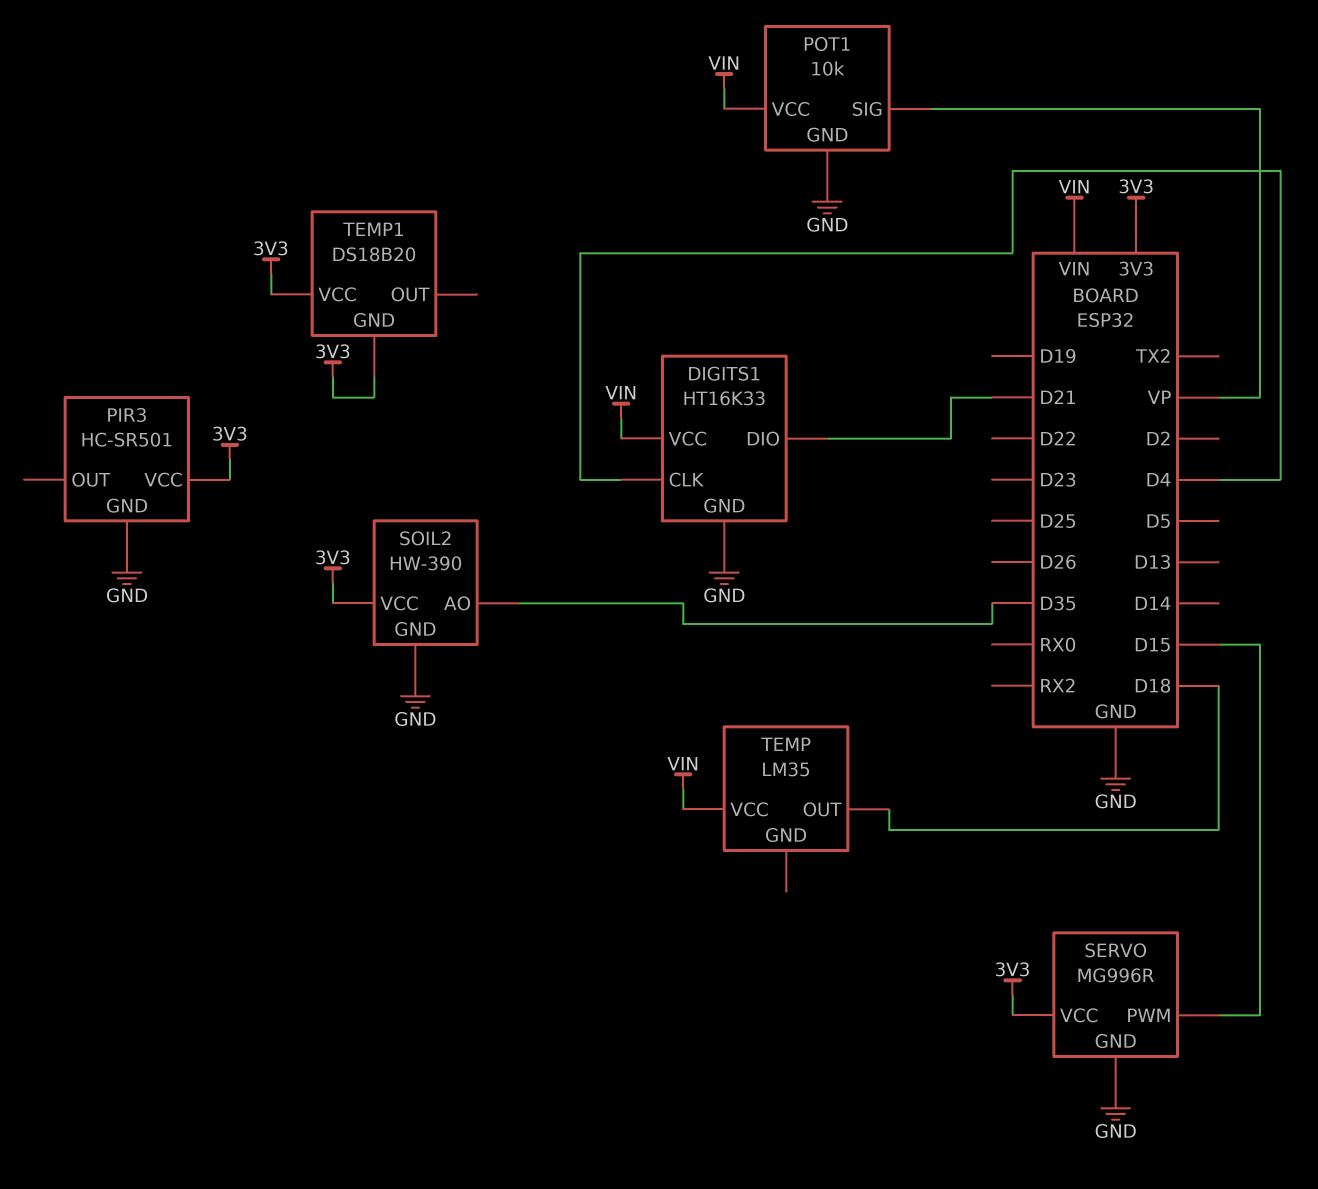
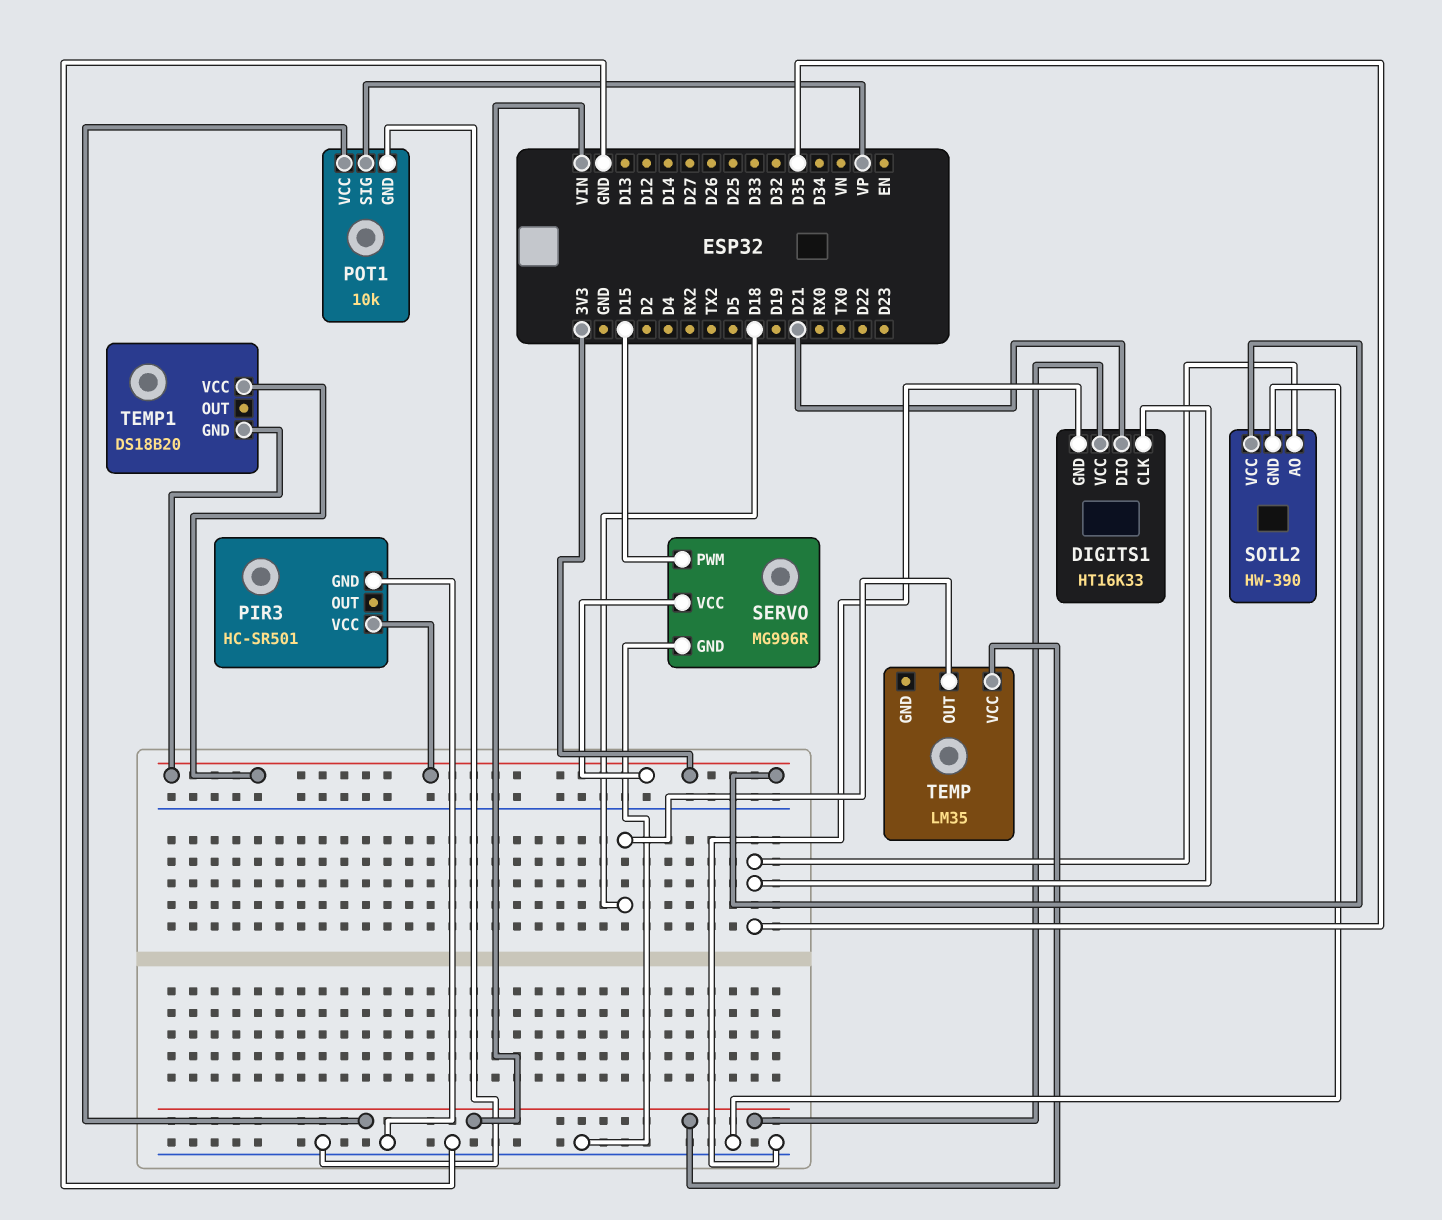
DIGITS1 pin CLK: D4 -> D35

